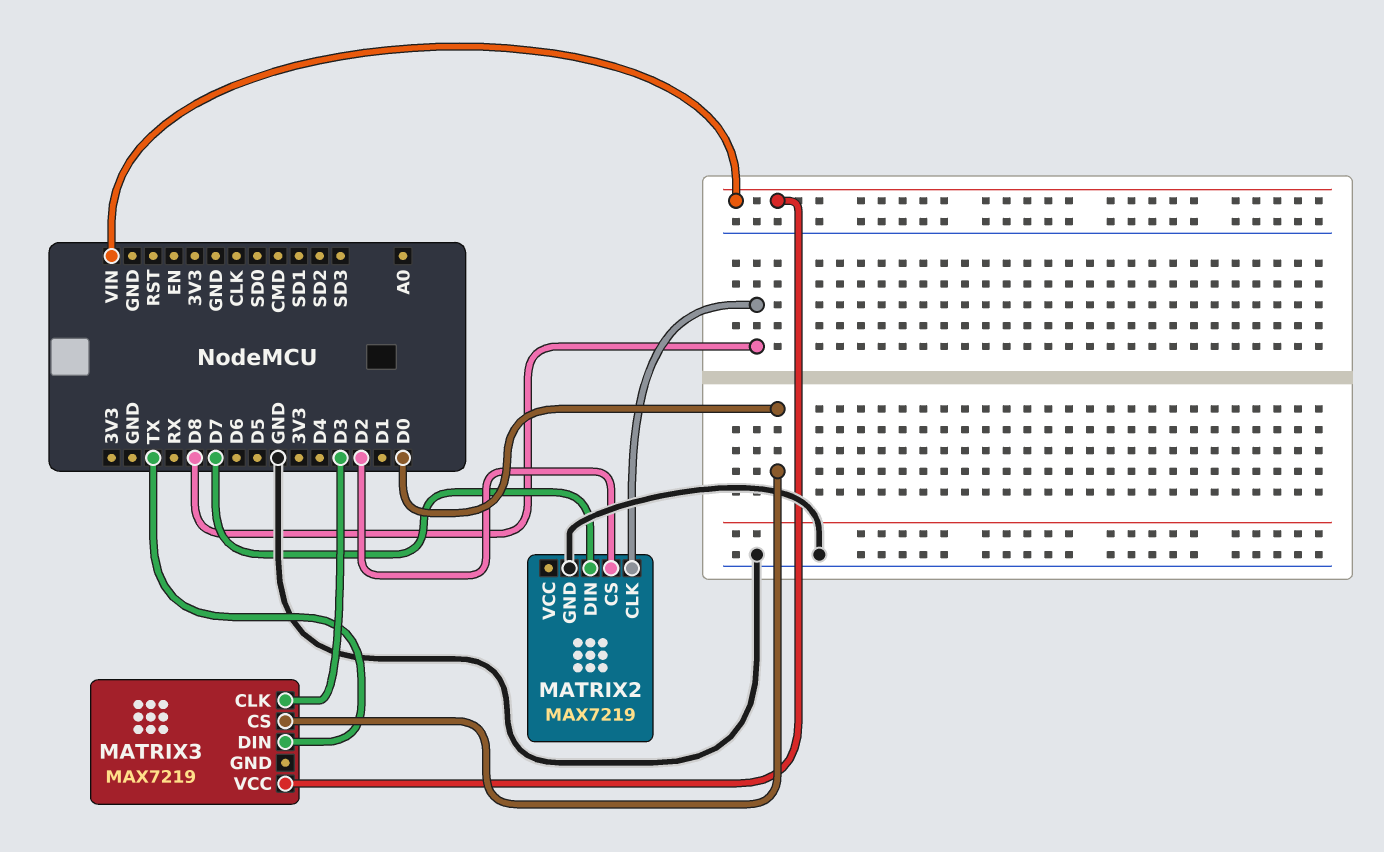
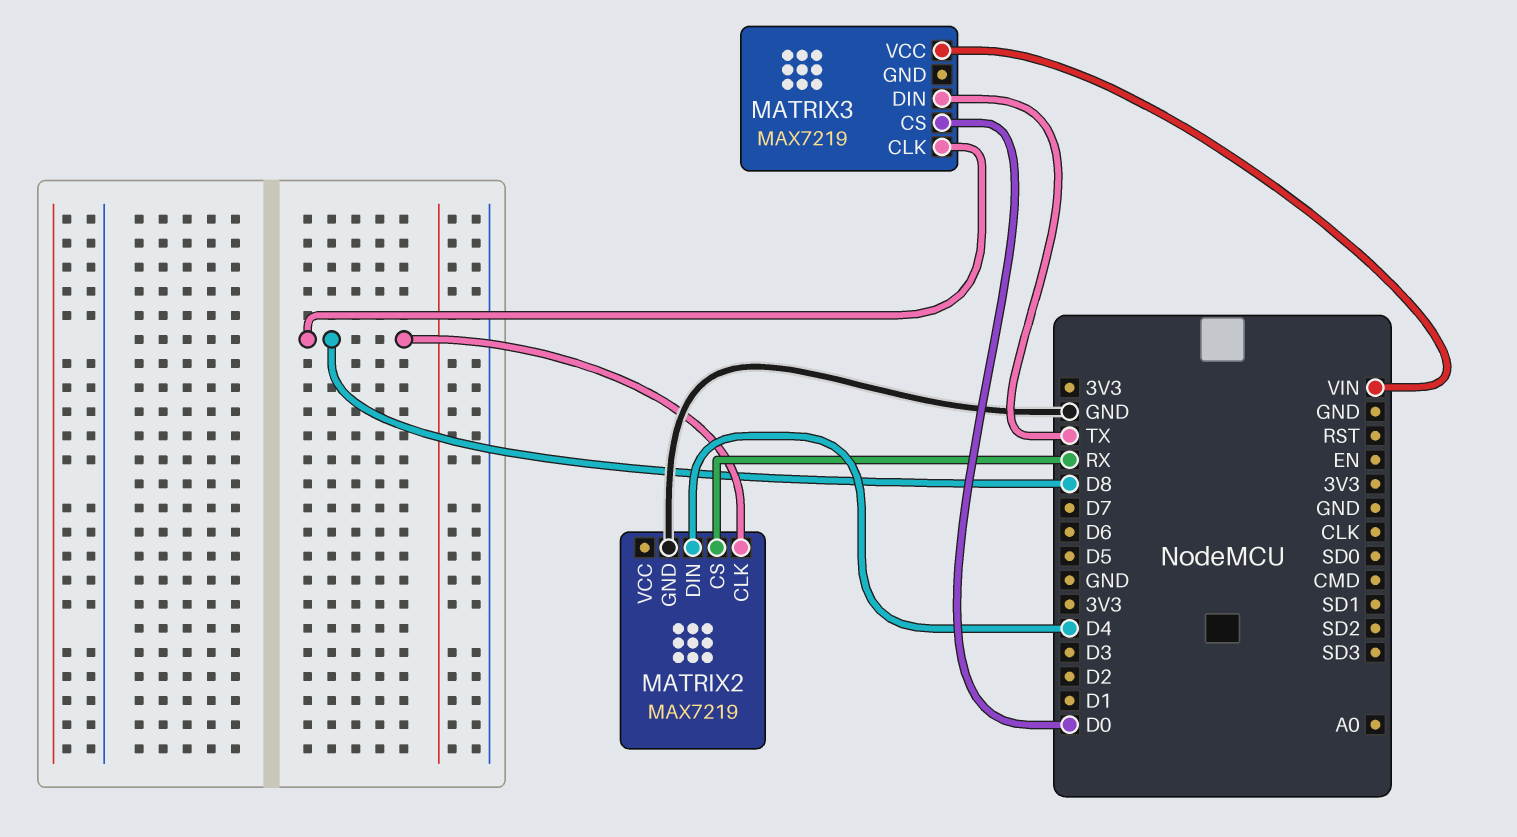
MATRIX2 pin CS: D2 -> RX
MATRIX2 pin DIN: D7 -> D4
MATRIX3 pin CLK: D3 -> D8

